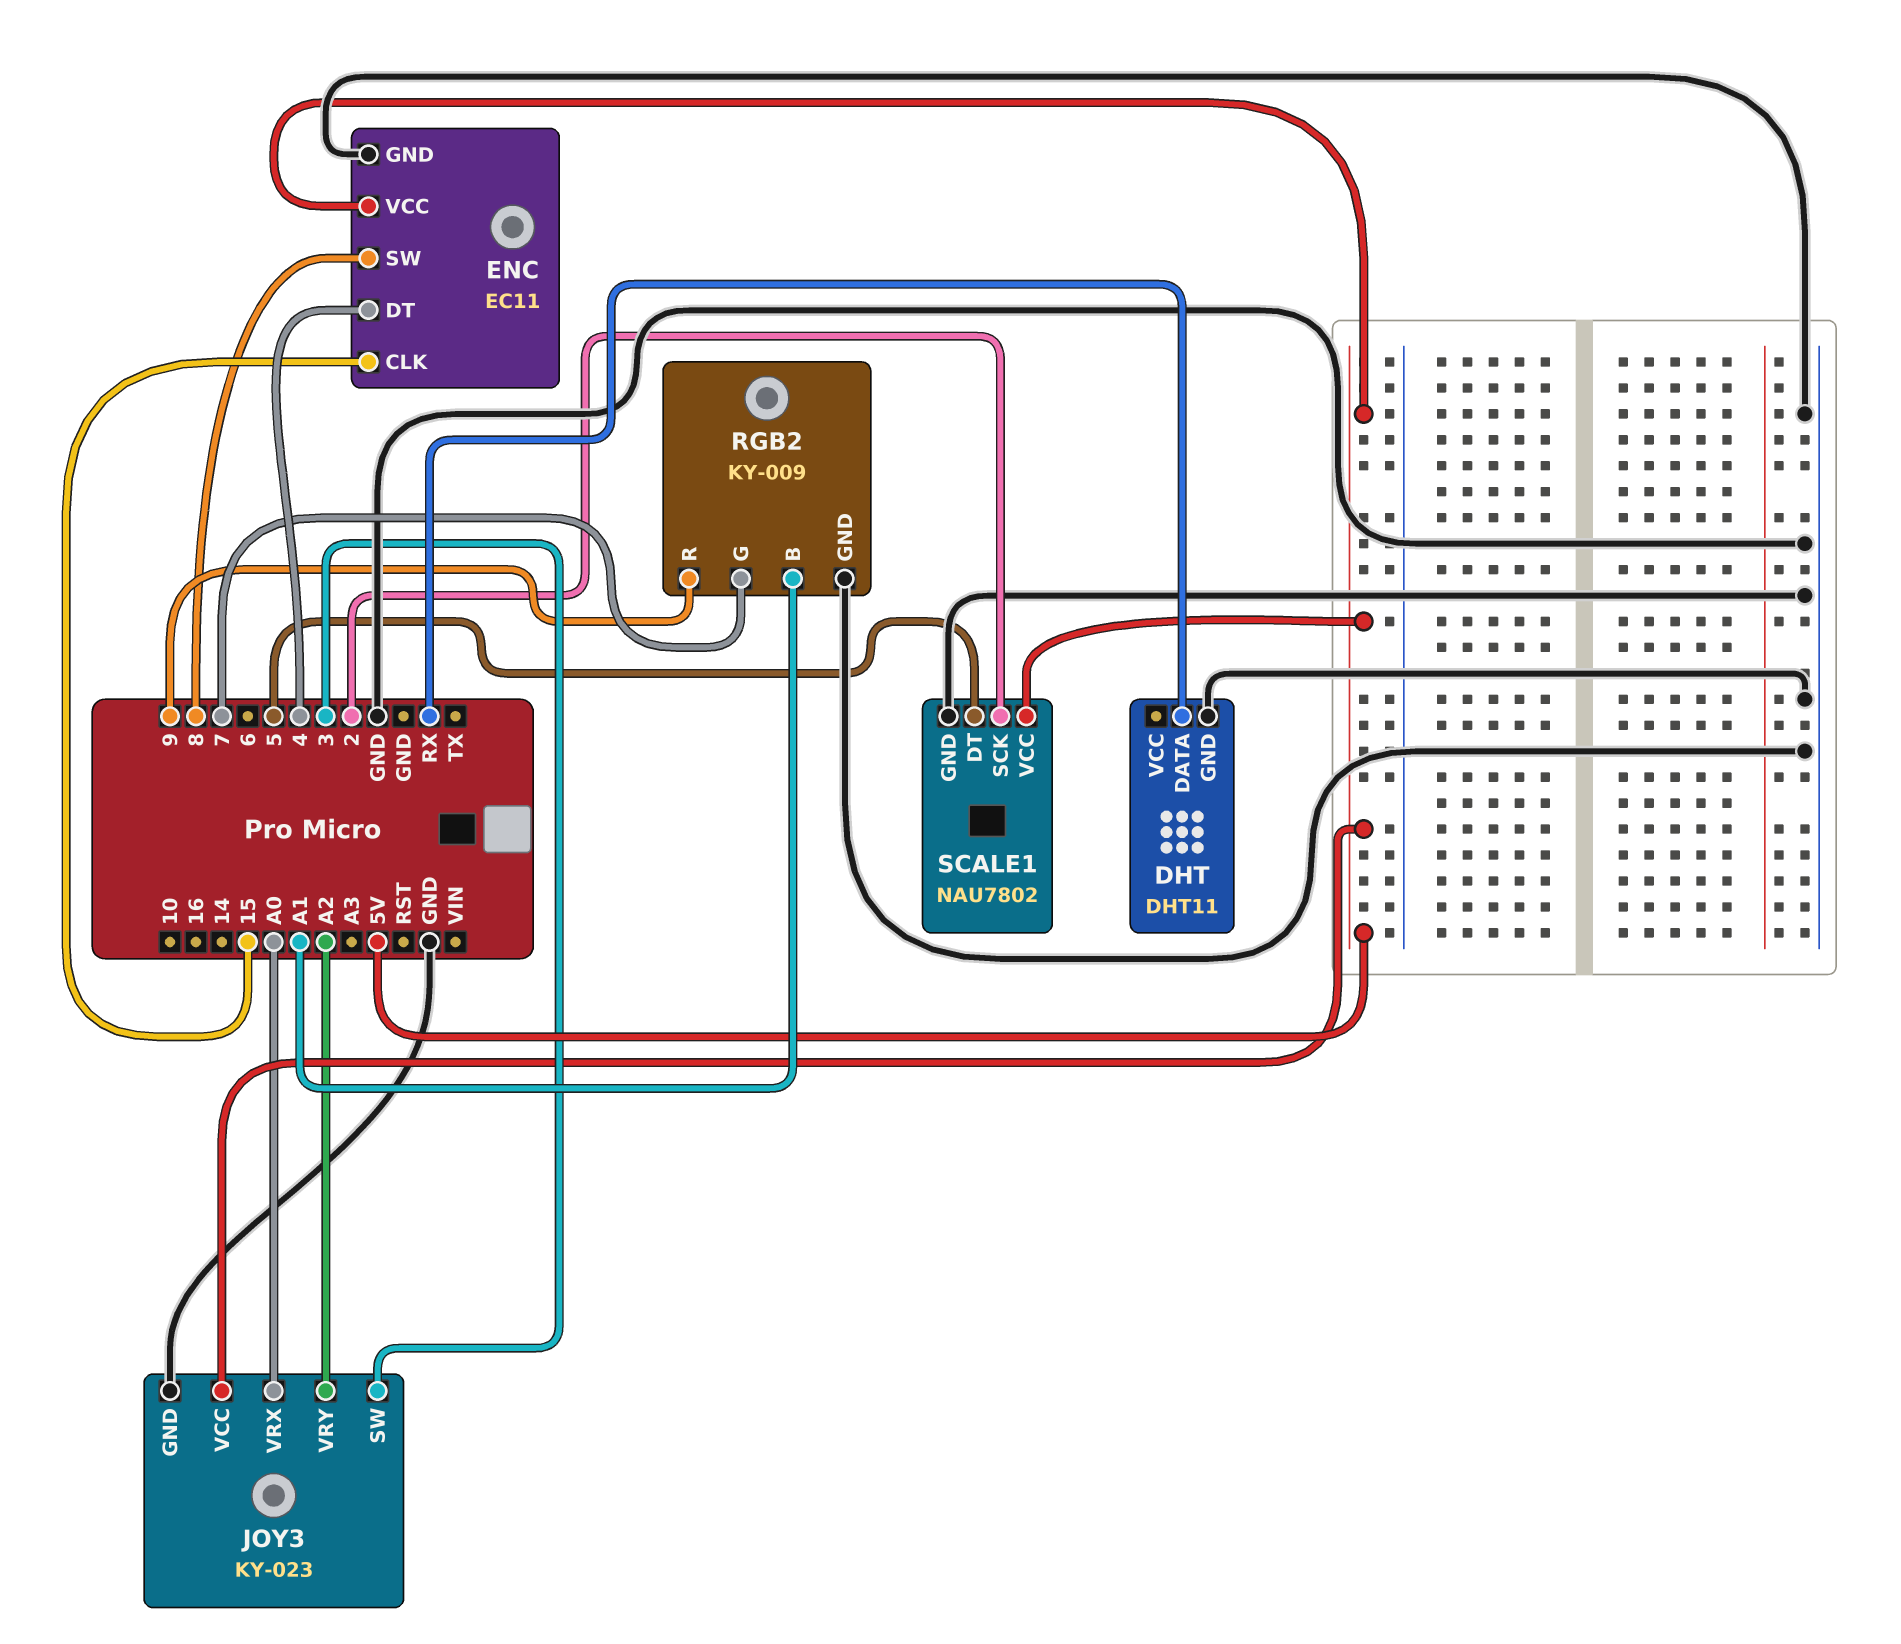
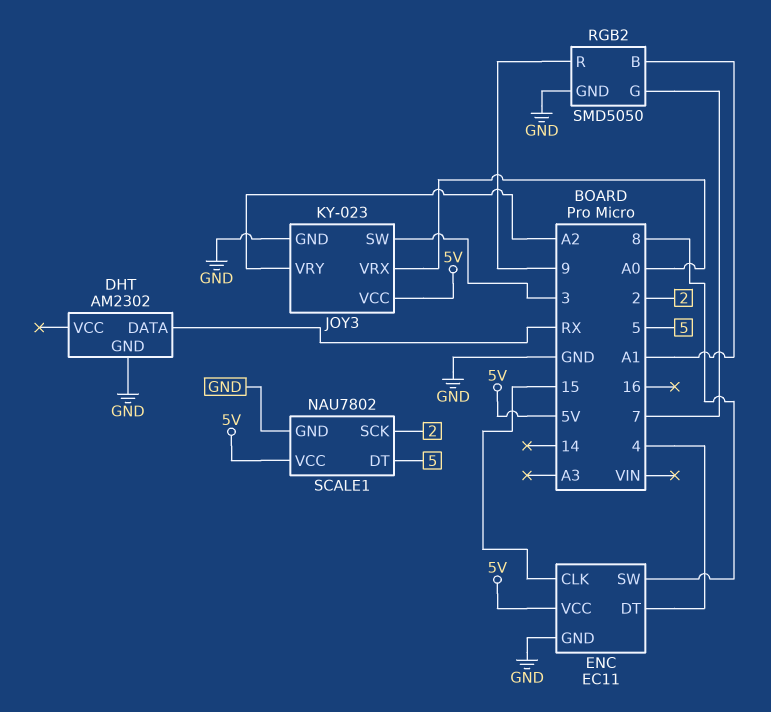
DHT: DHT11 -> AM2302
RGB2: KY-009 -> SMD5050

